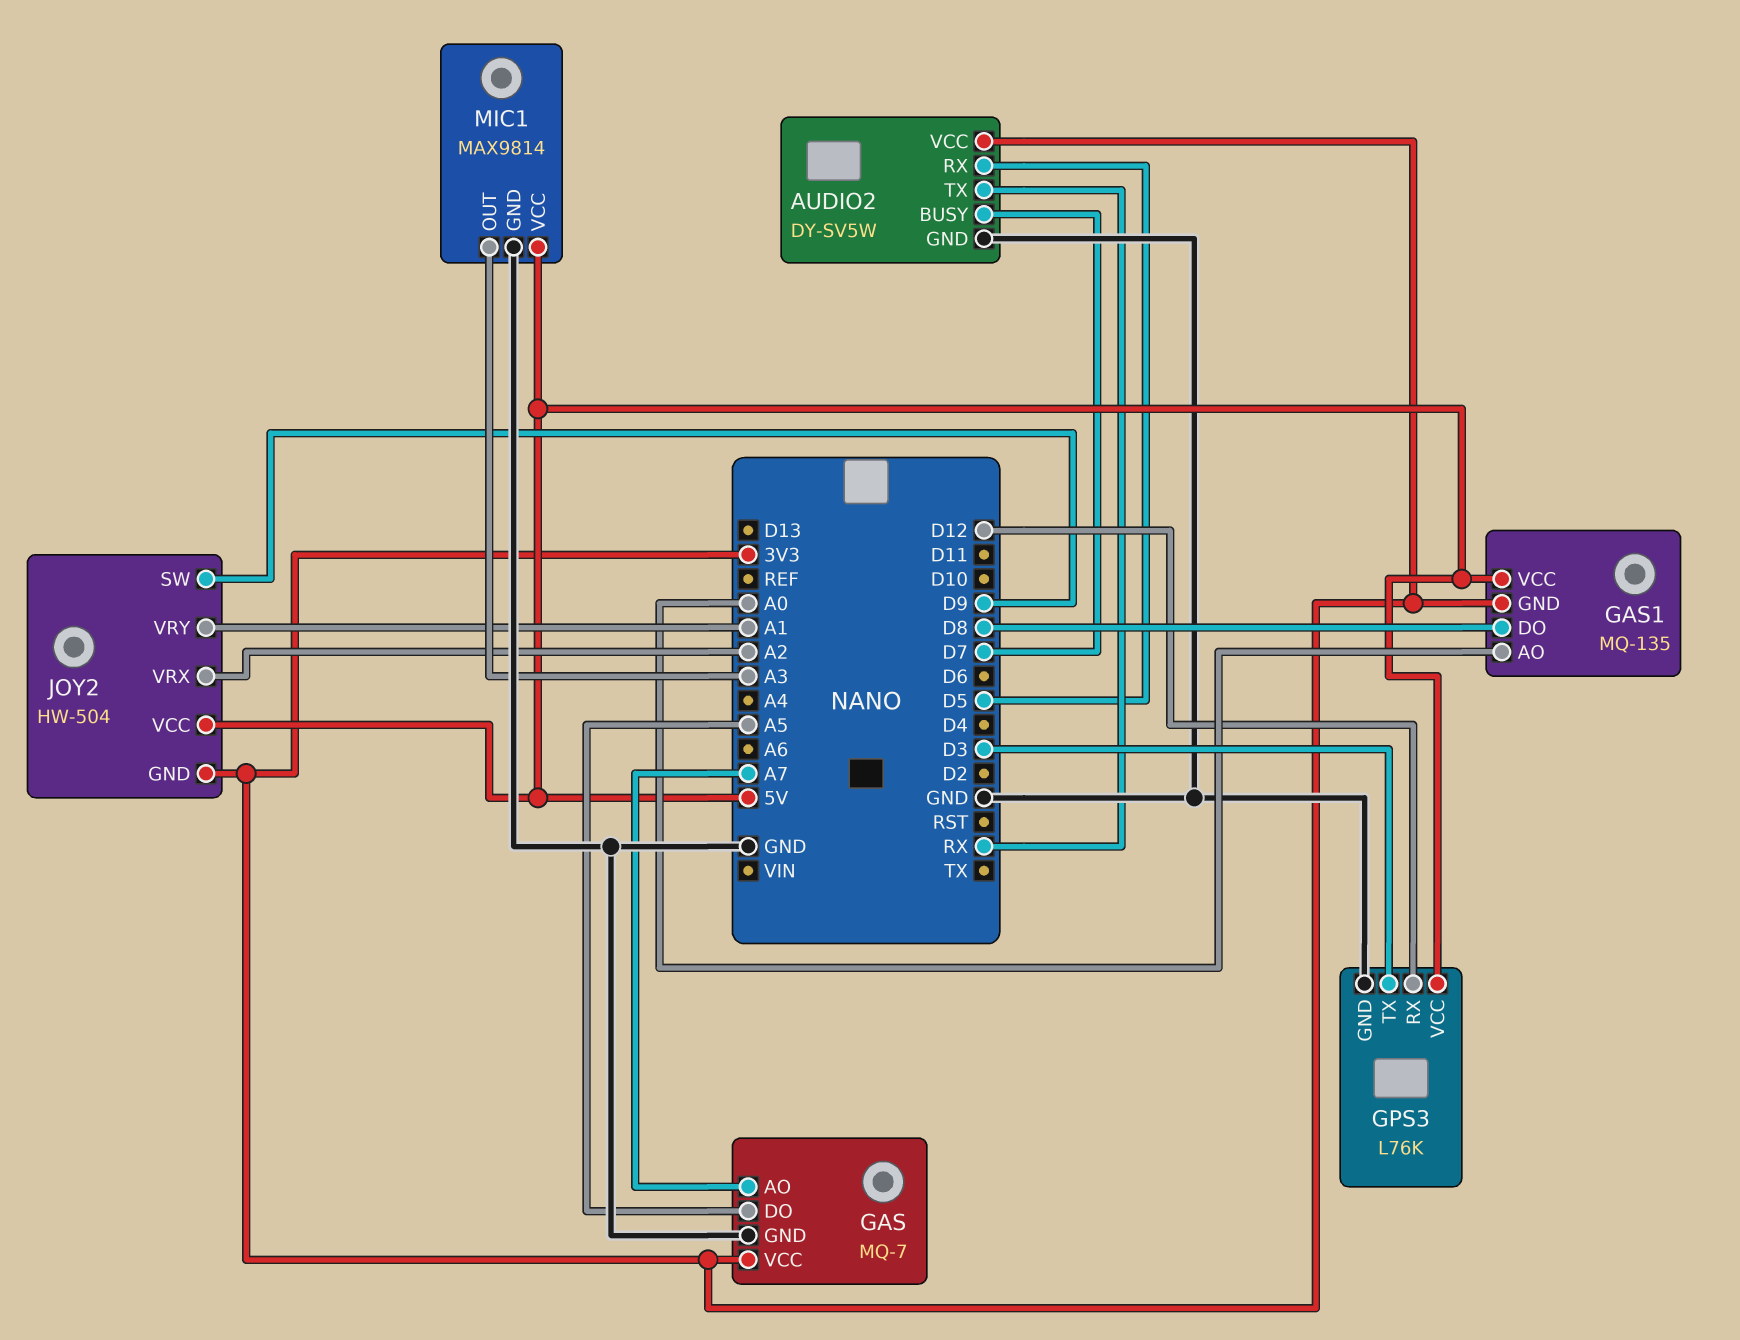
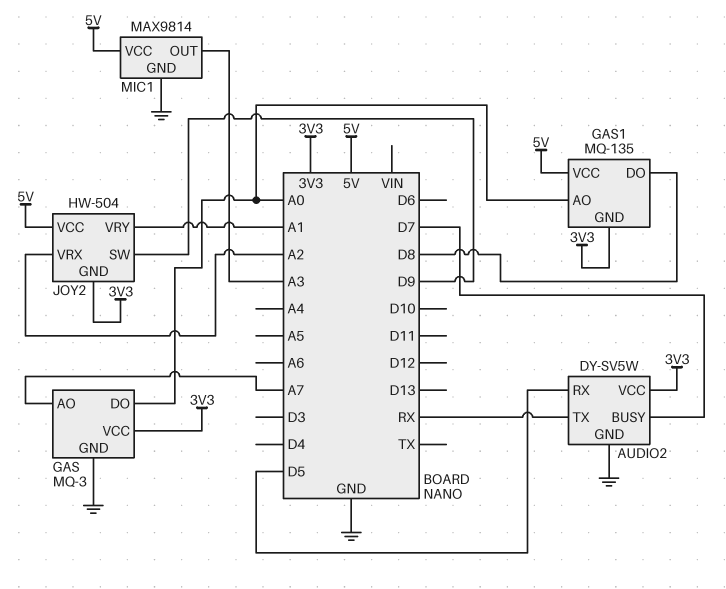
GAS: MQ-7 -> MQ-3
GAS pin DO: A5 -> A0
GPS3: L76K -> none
GPS3 pin GND: GND -> none
GPS3 pin RX: D12 -> none
GPS3 pin TX: D3 -> none
GPS3 pin VCC: 5V -> none

